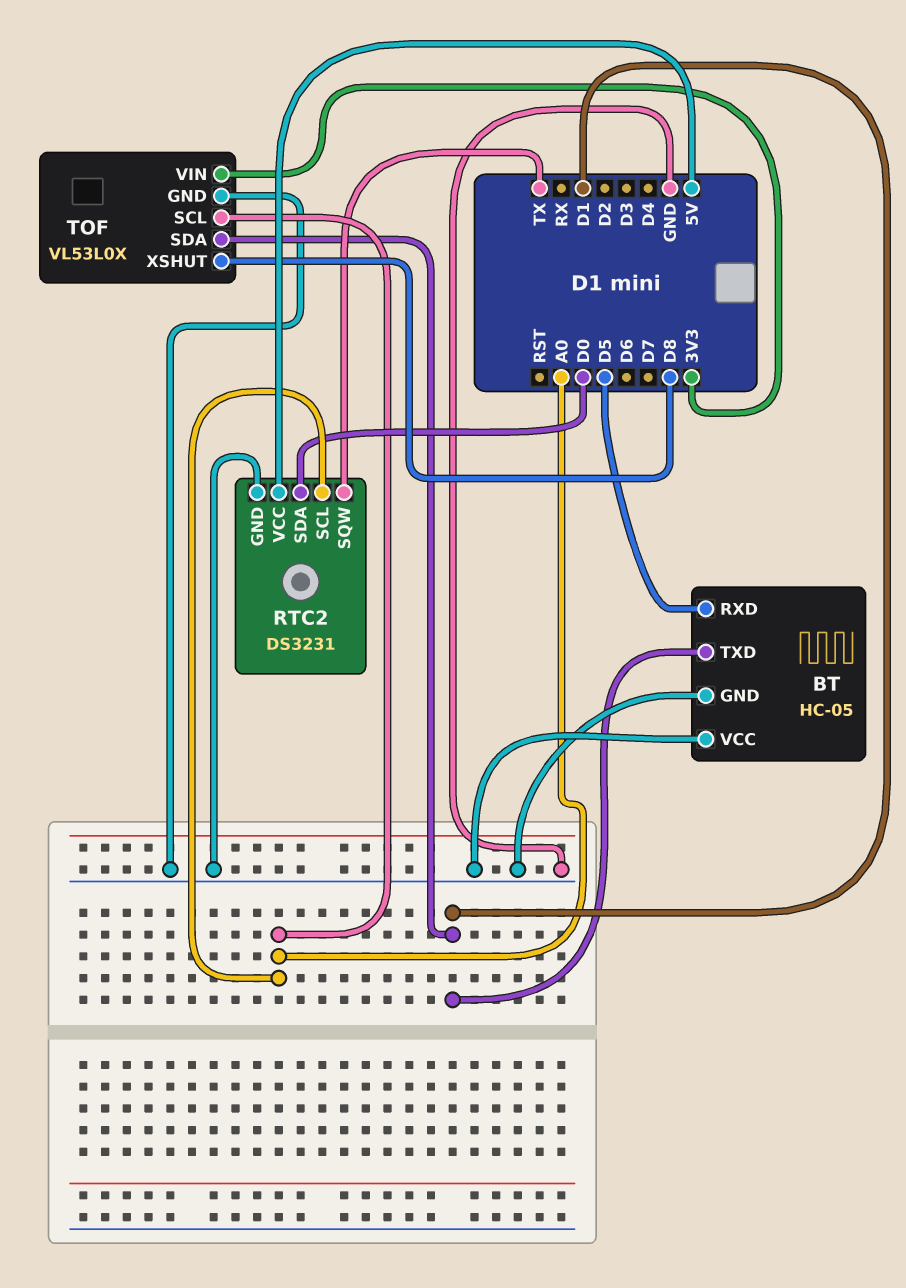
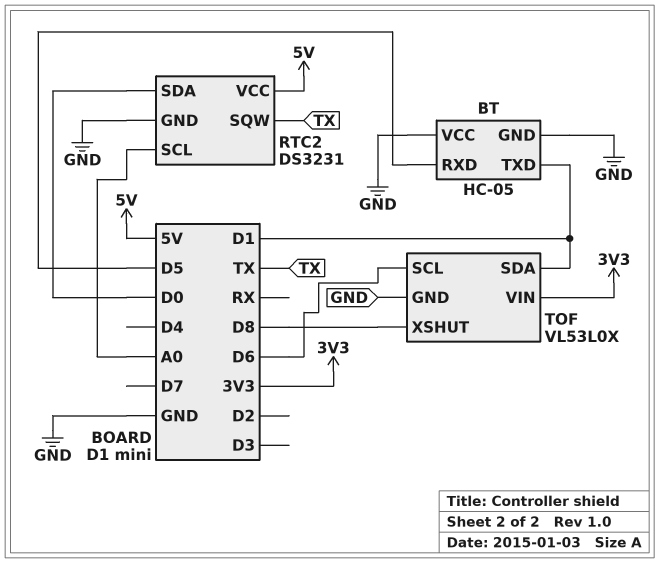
TOF pin SCL: A0 -> D6

